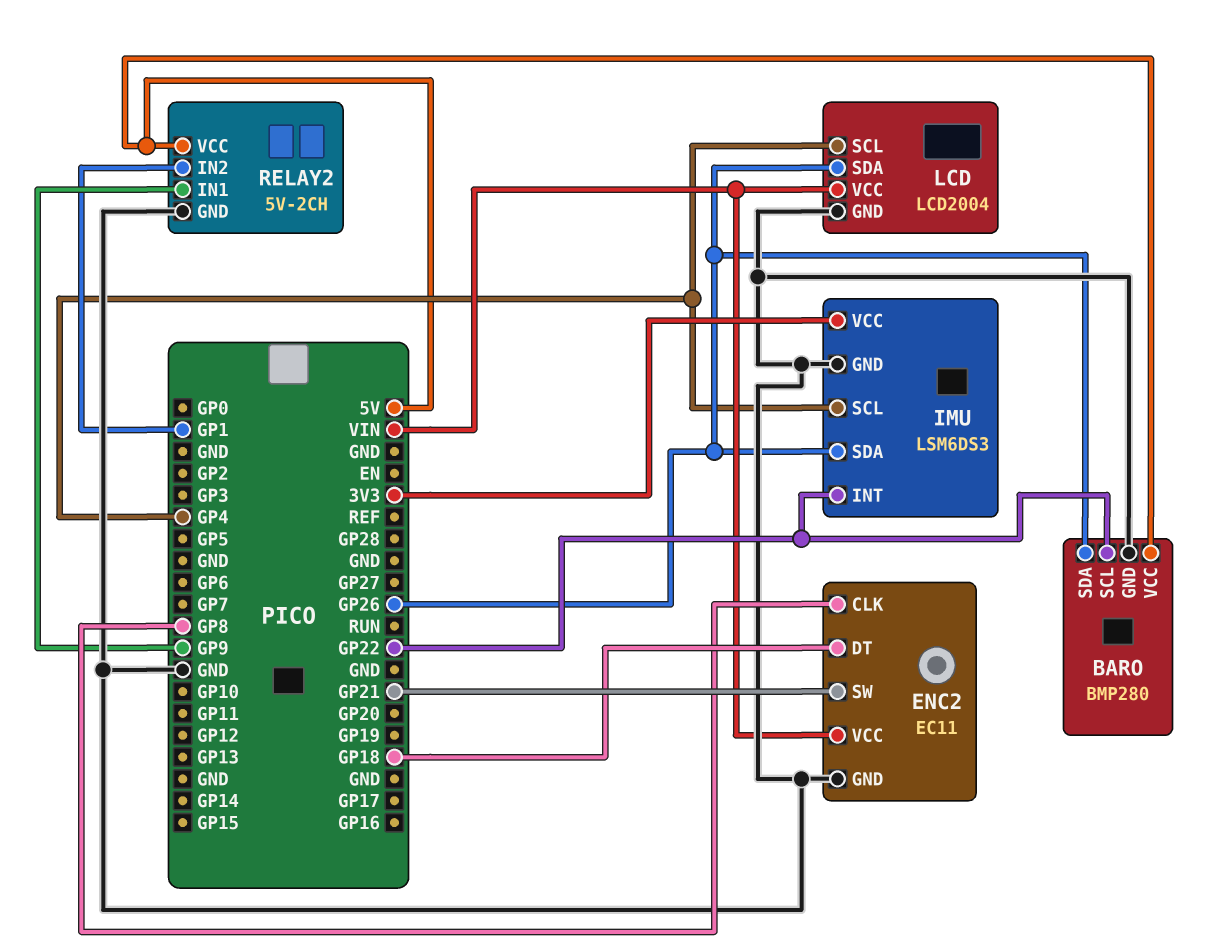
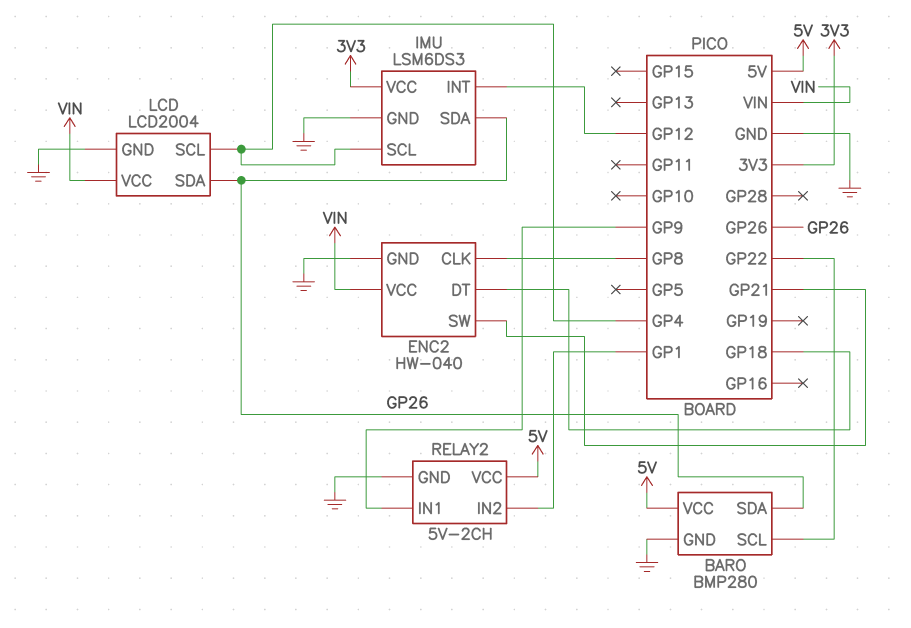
ENC2: EC11 -> HW-040
IMU pin INT: GP22 -> GP12

